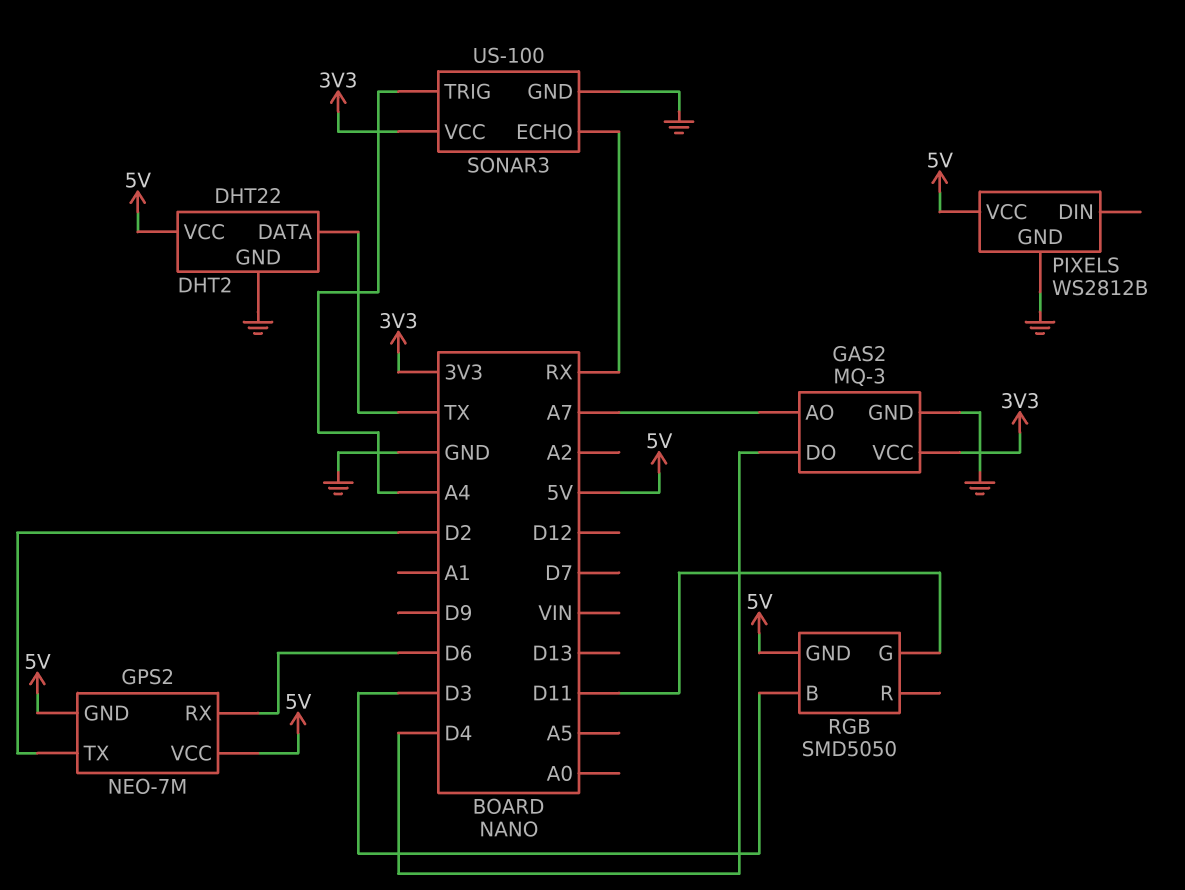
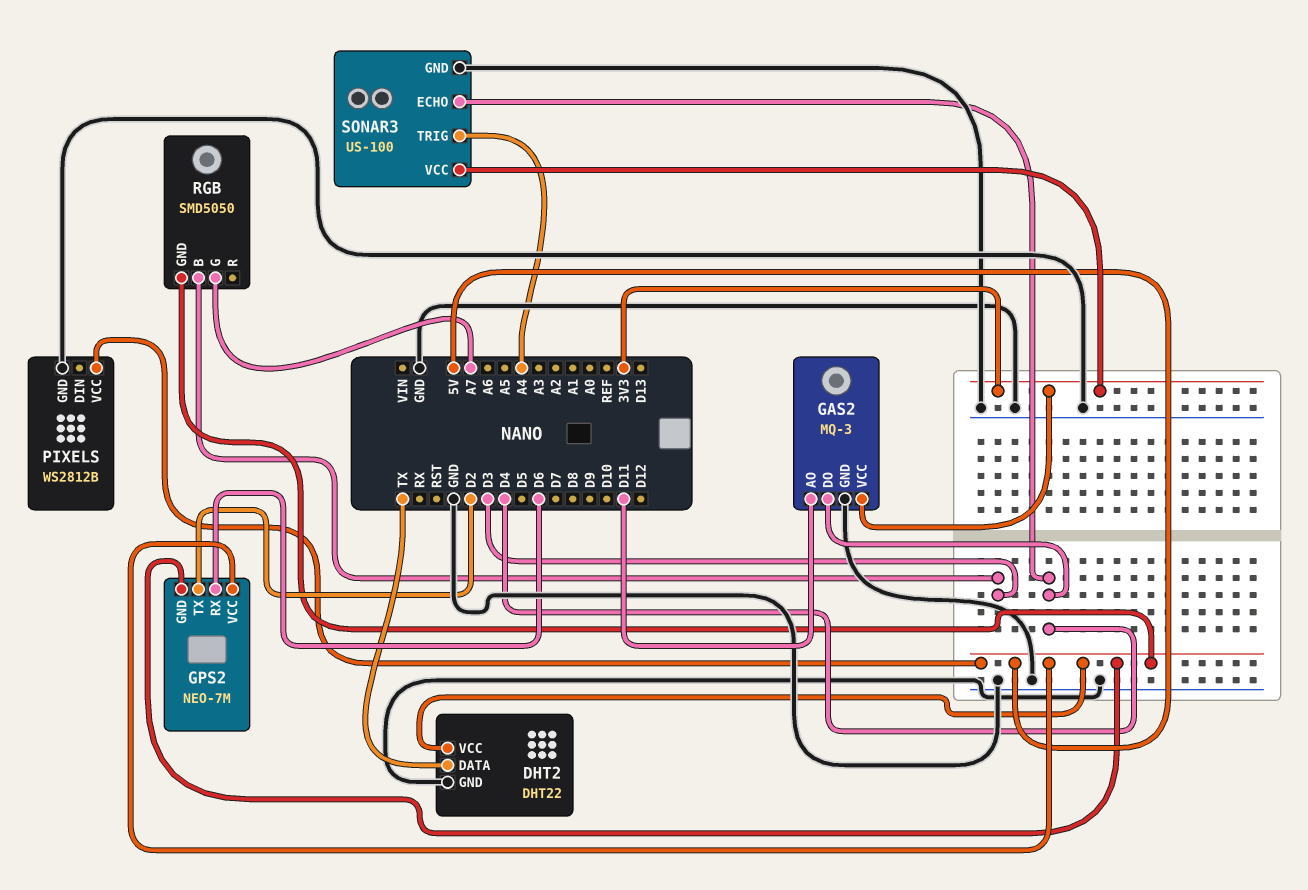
GAS2 pin AO: A7 -> D11
RGB pin G: D11 -> A7
SONAR3 pin ECHO: RX -> D4

